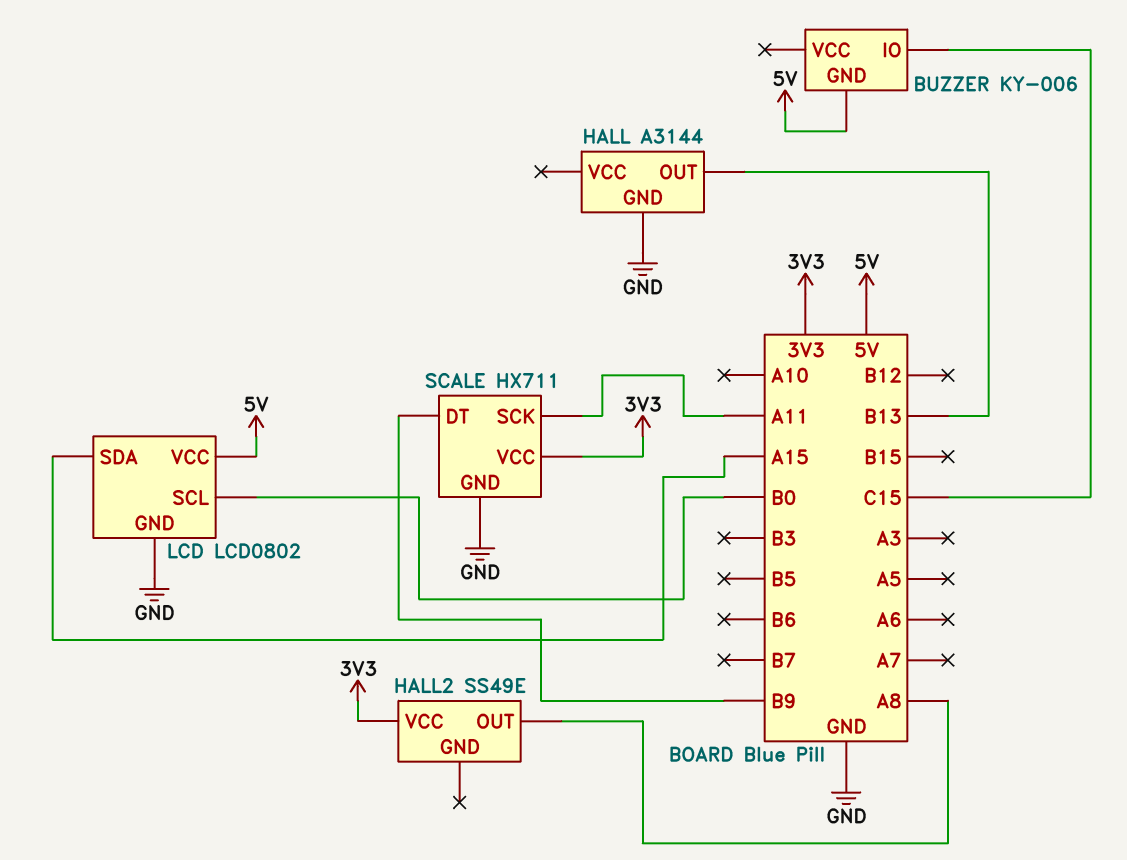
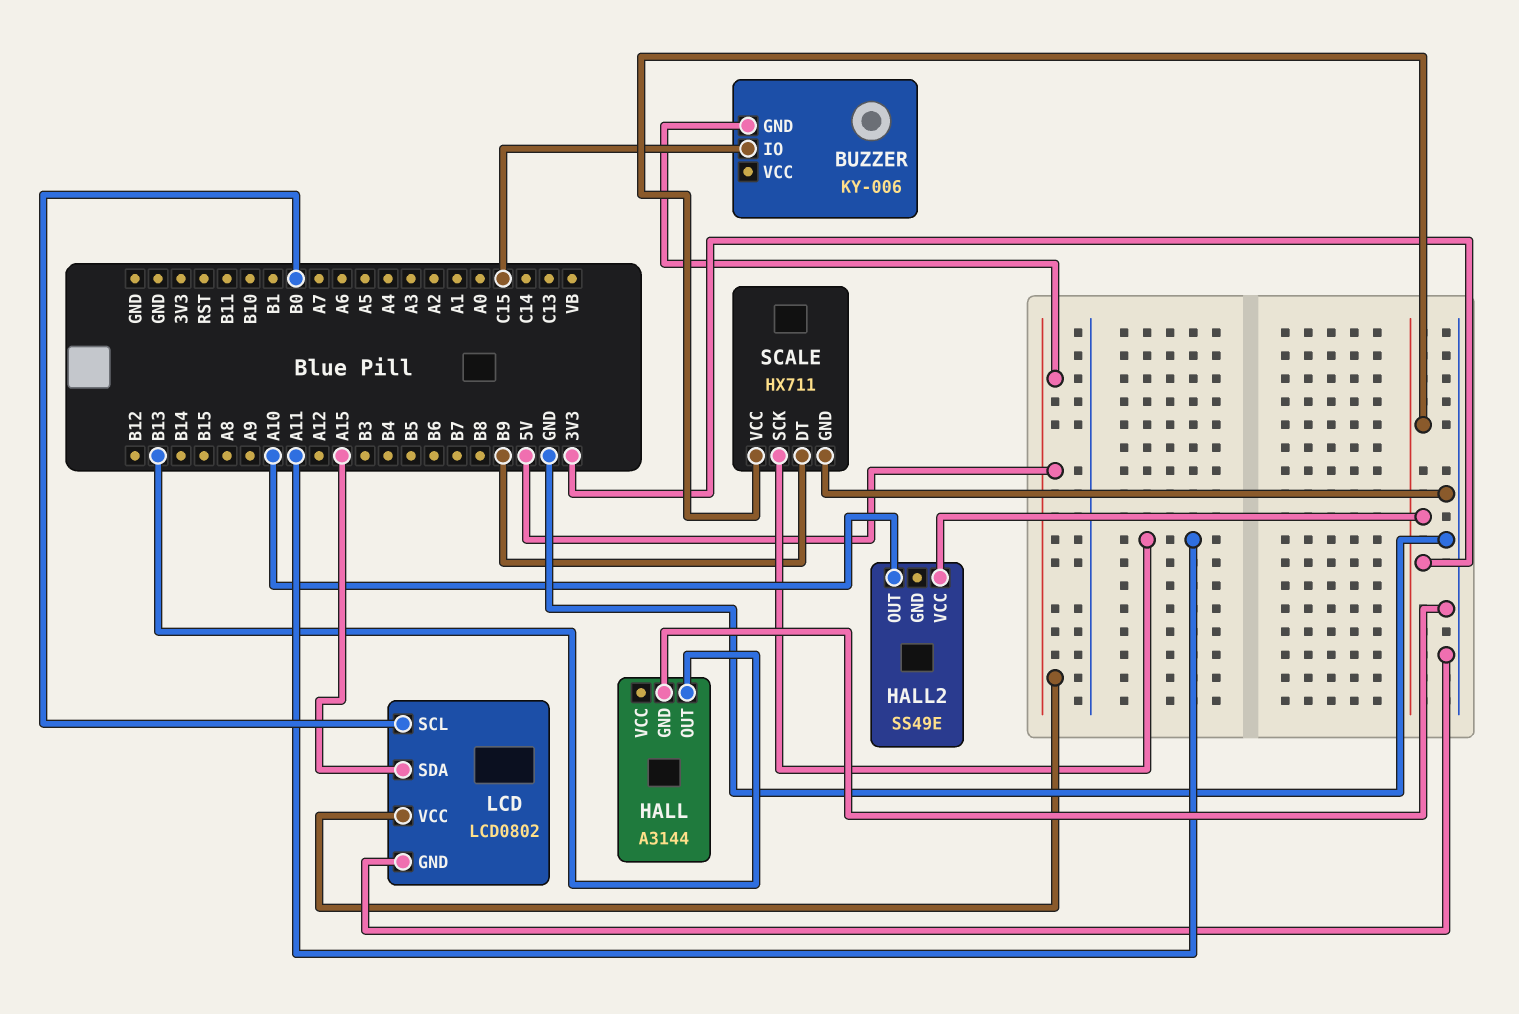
HALL2 pin OUT: A8 -> A10

